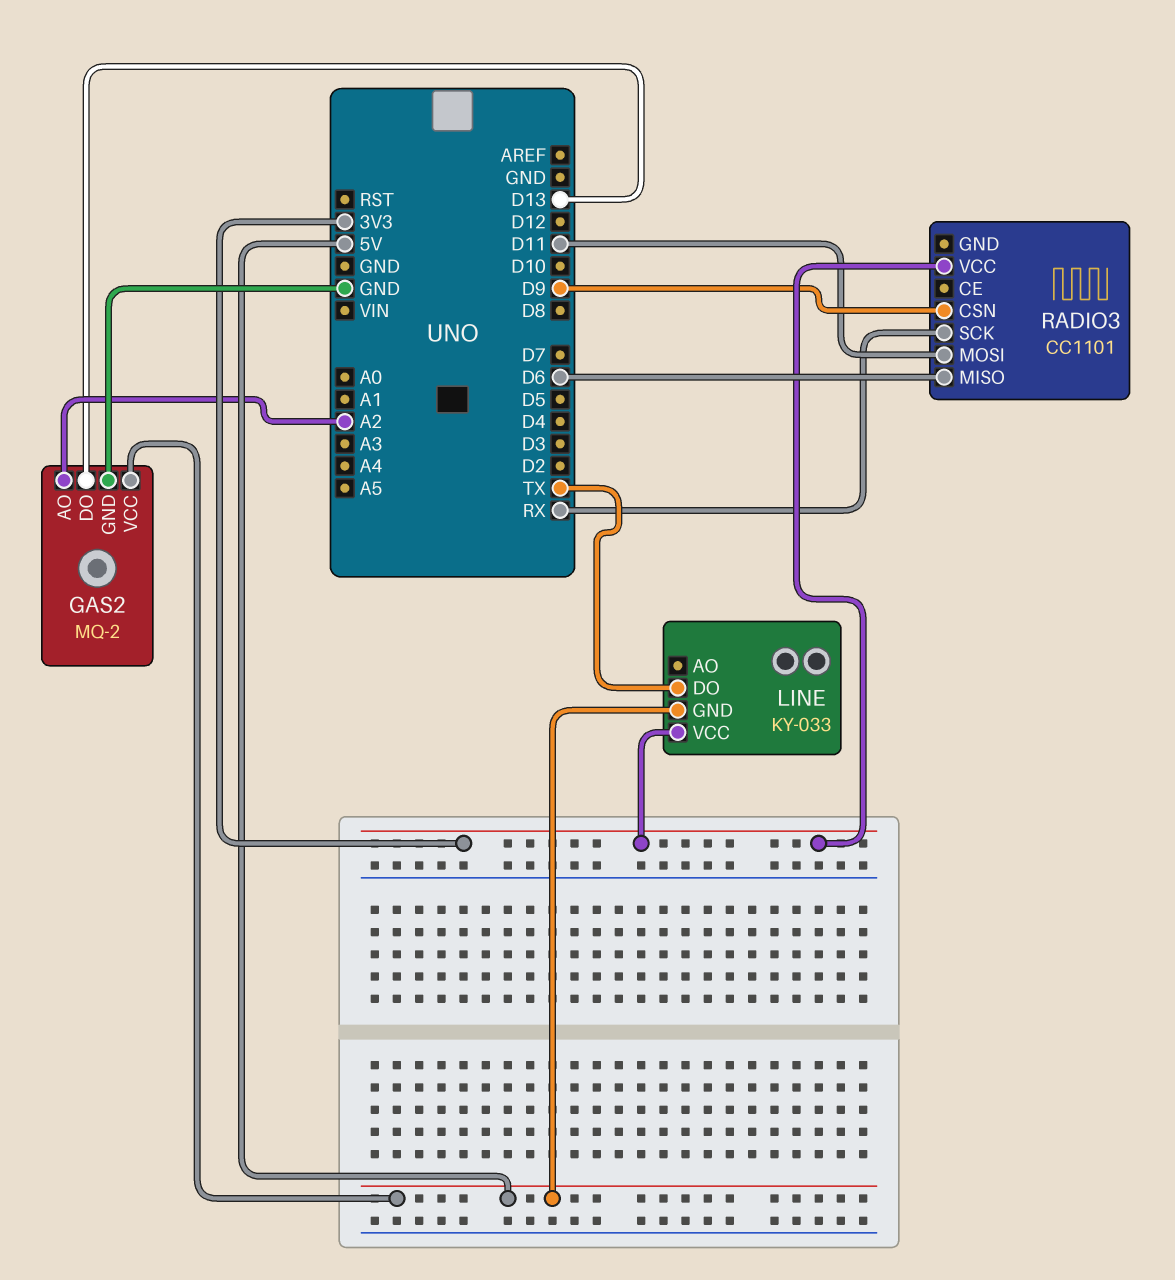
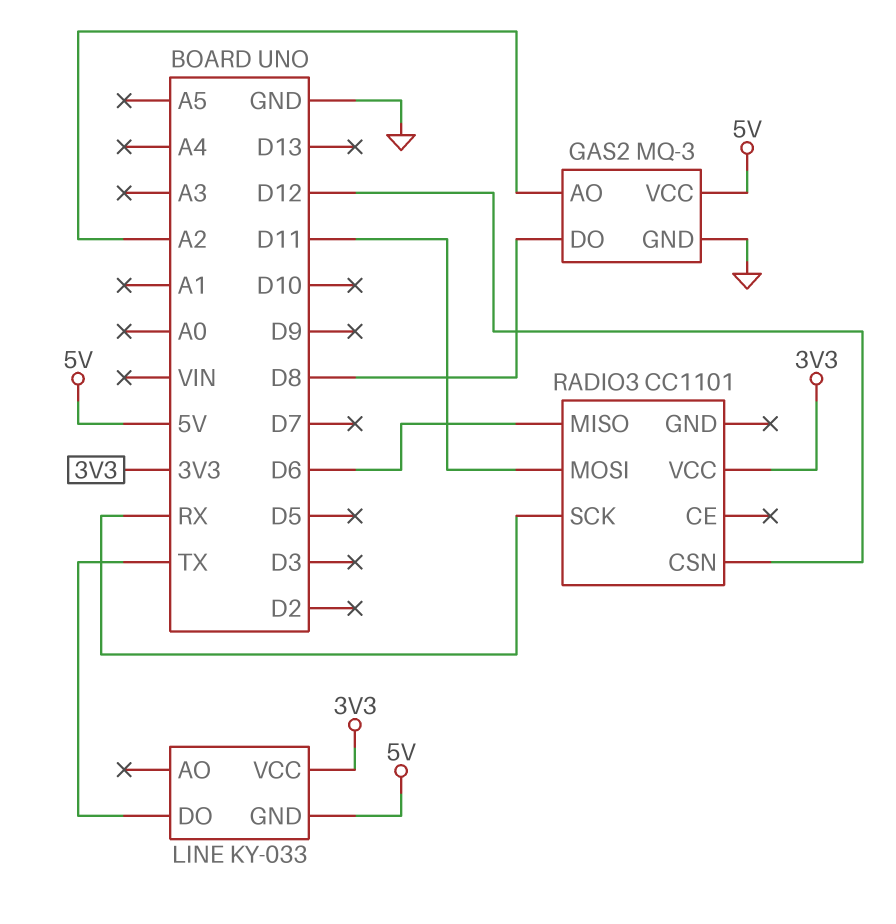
GAS2: MQ-2 -> MQ-3
GAS2 pin DO: D13 -> D8
RADIO3 pin CSN: D9 -> D12

